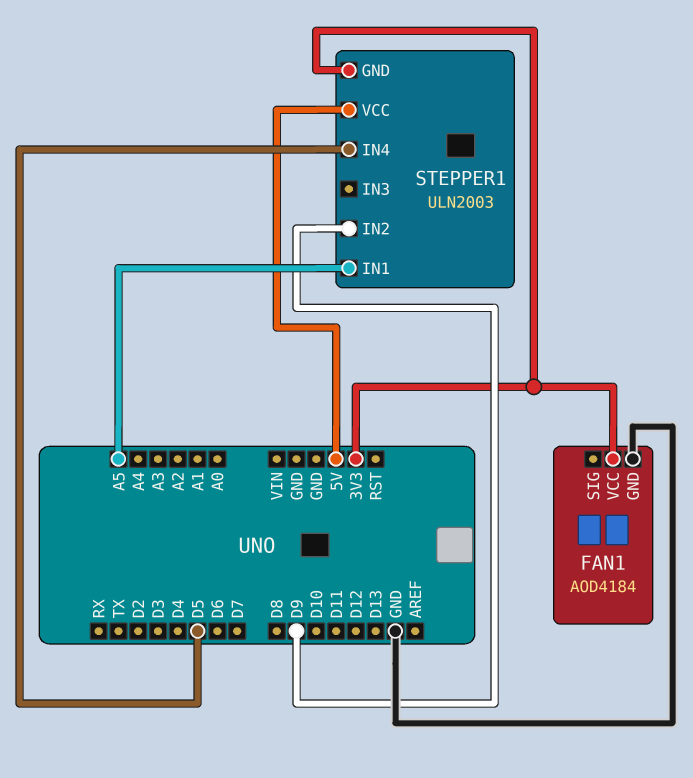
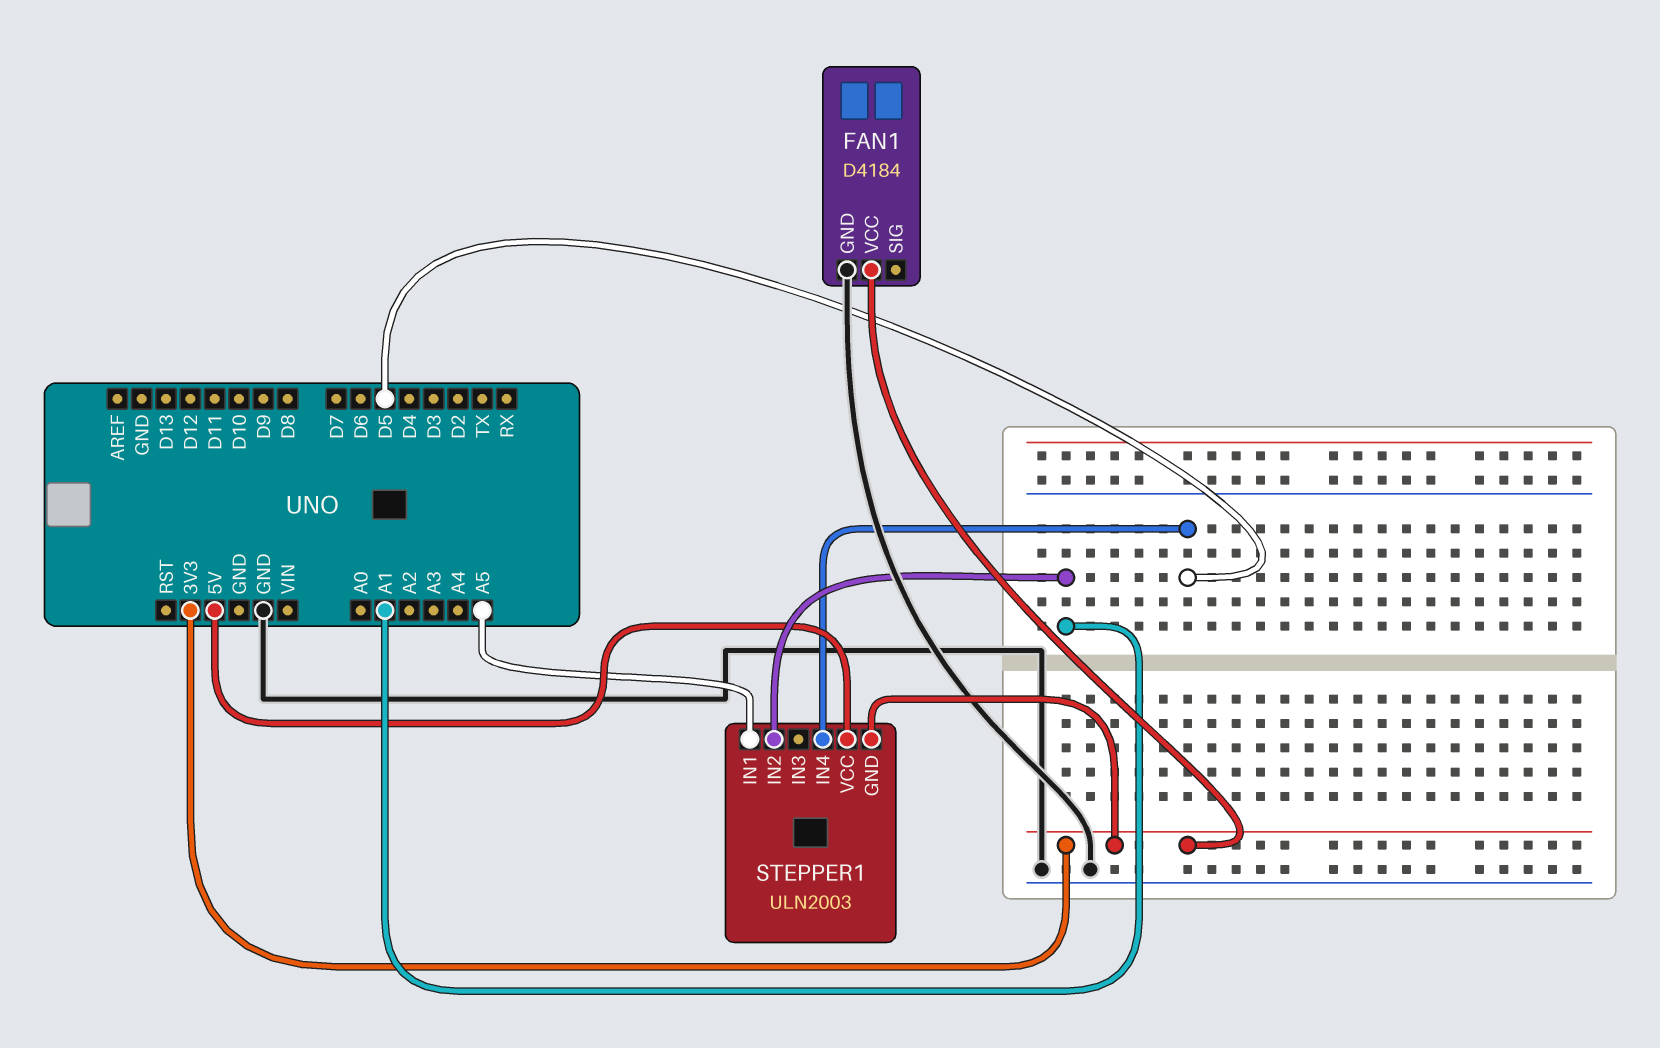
FAN1: AOD4184 -> D4184
STEPPER1 pin IN2: D9 -> A1

